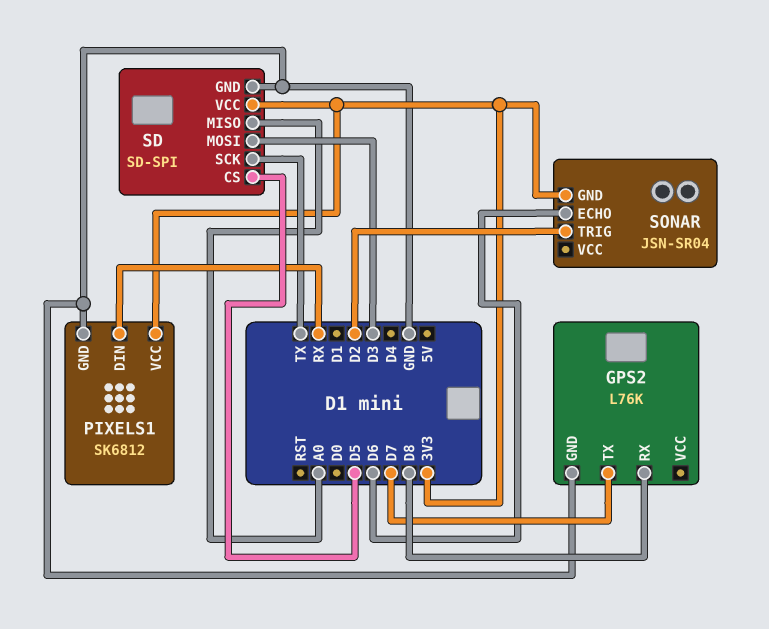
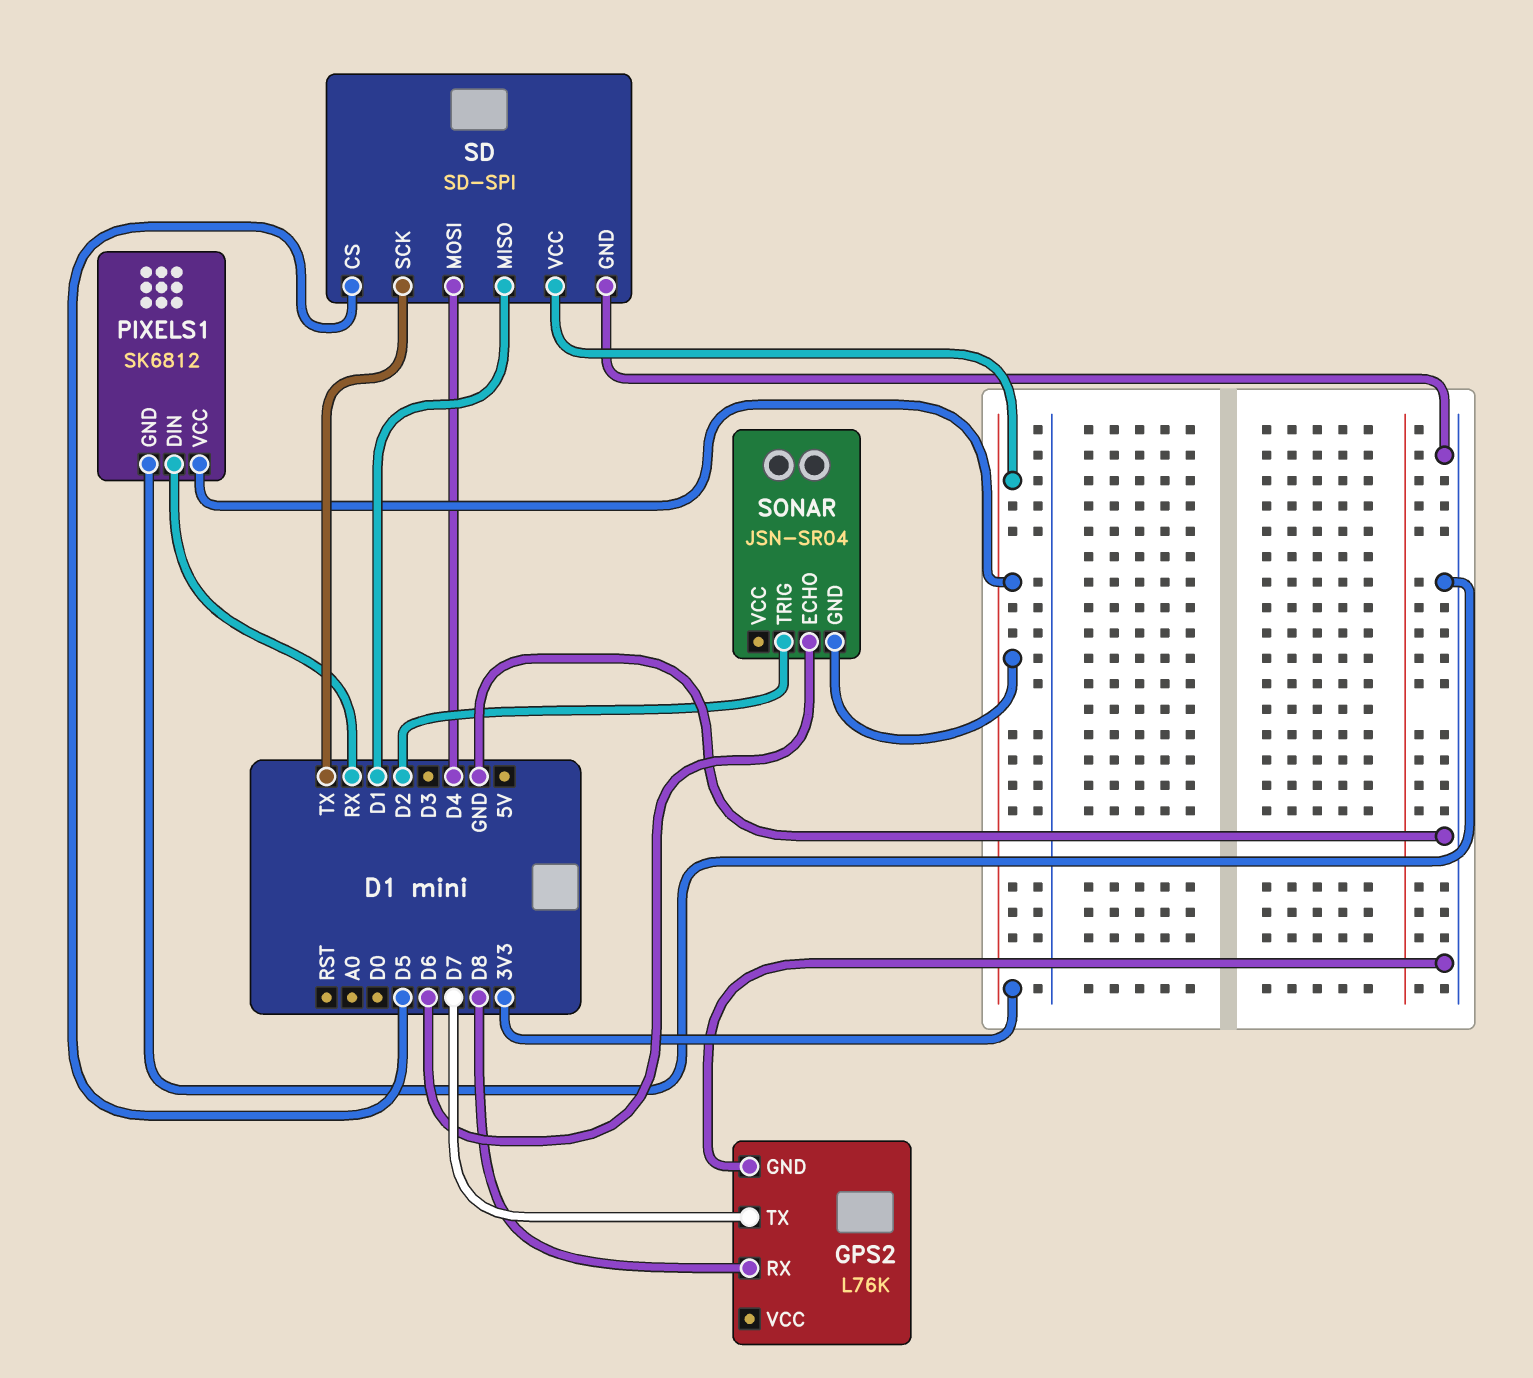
SD pin MISO: A0 -> D1
SD pin MOSI: D3 -> D4

